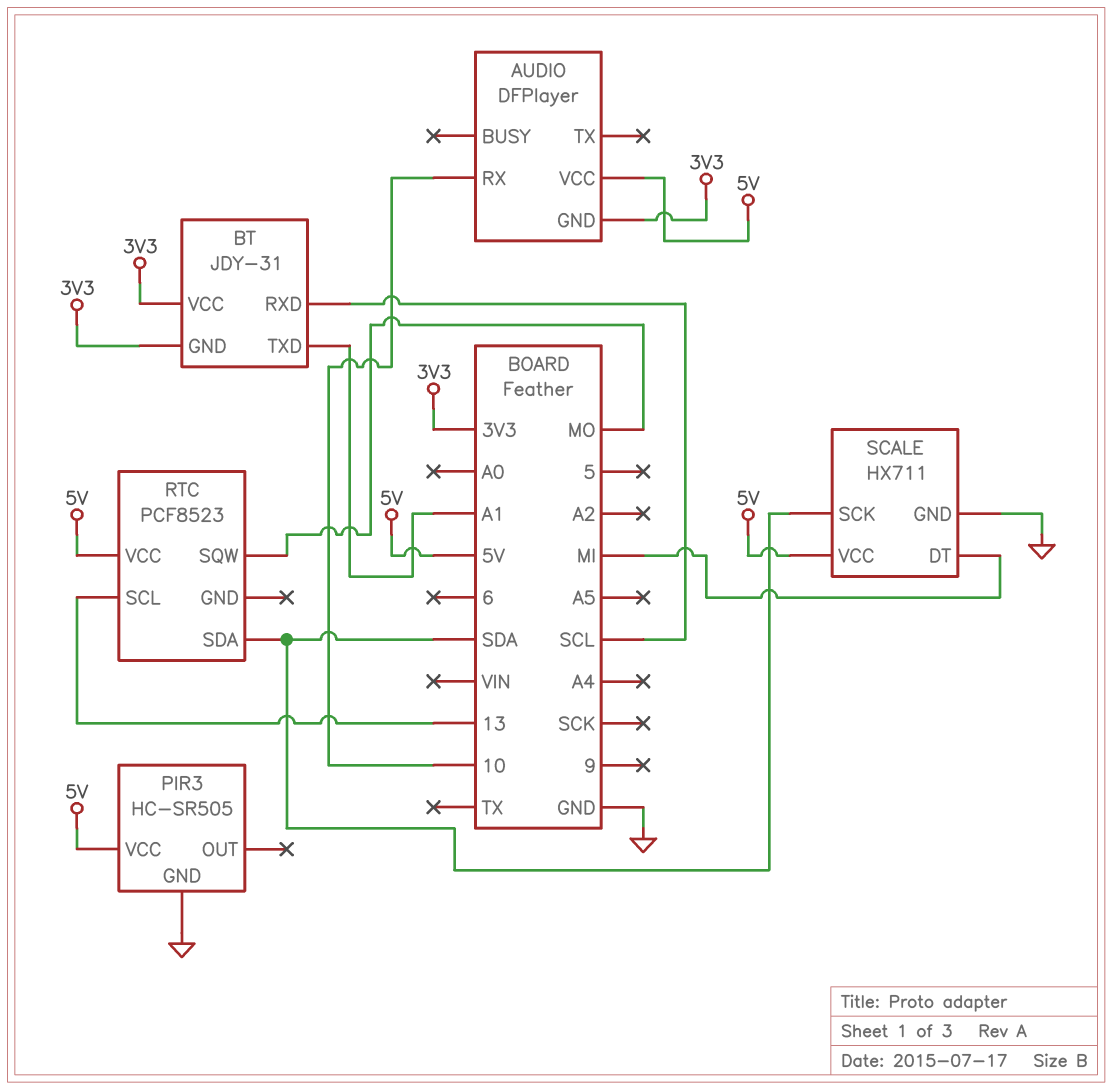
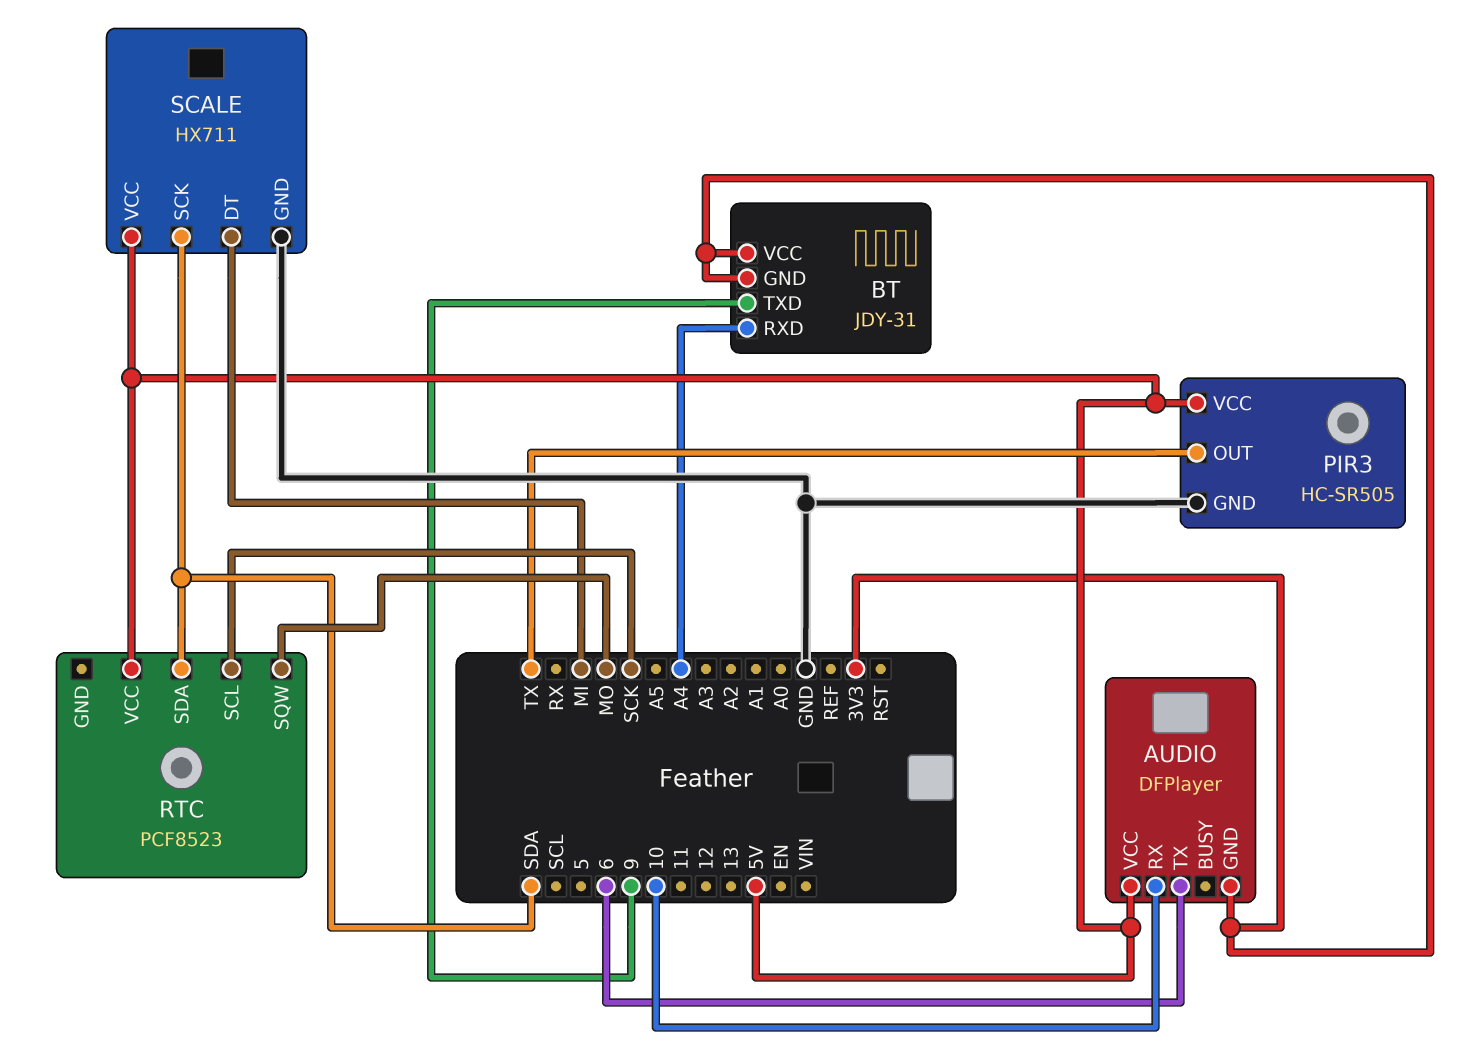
AUDIO pin TX: none -> 6
BT pin RXD: SCL -> A4
BT pin TXD: A1 -> 9
PIR3 pin OUT: none -> TX
RTC pin SCL: 13 -> SCK

